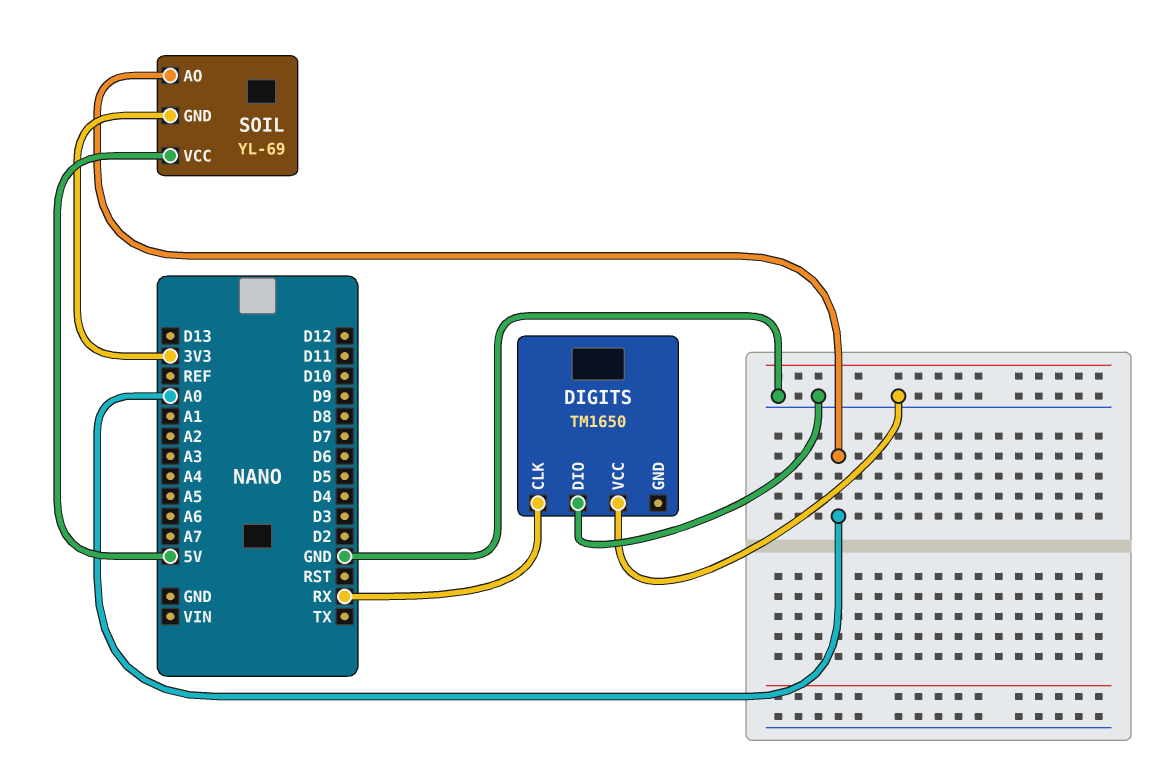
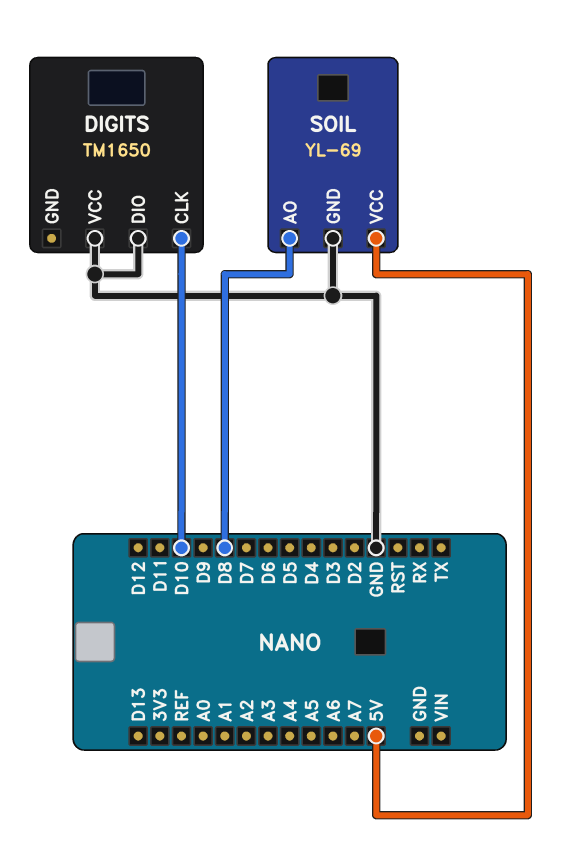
DIGITS pin CLK: RX -> D10
SOIL pin AO: A0 -> D8
SOIL pin GND: 3V3 -> GND

